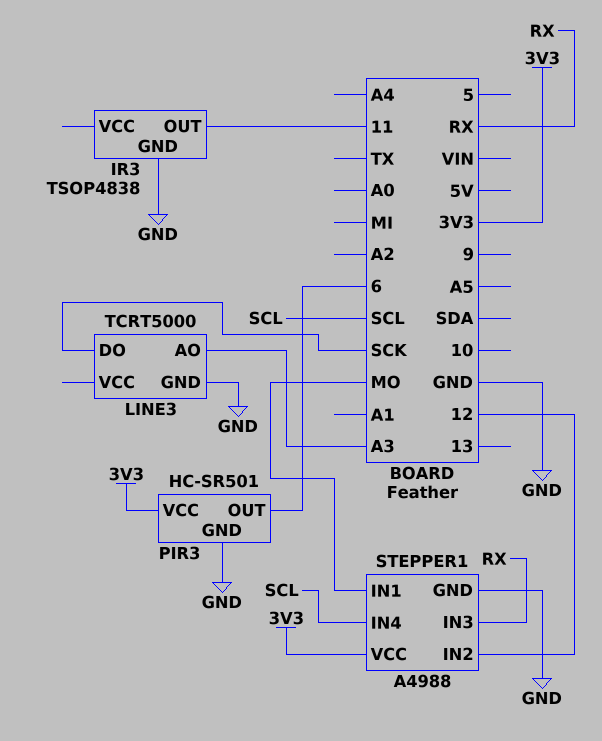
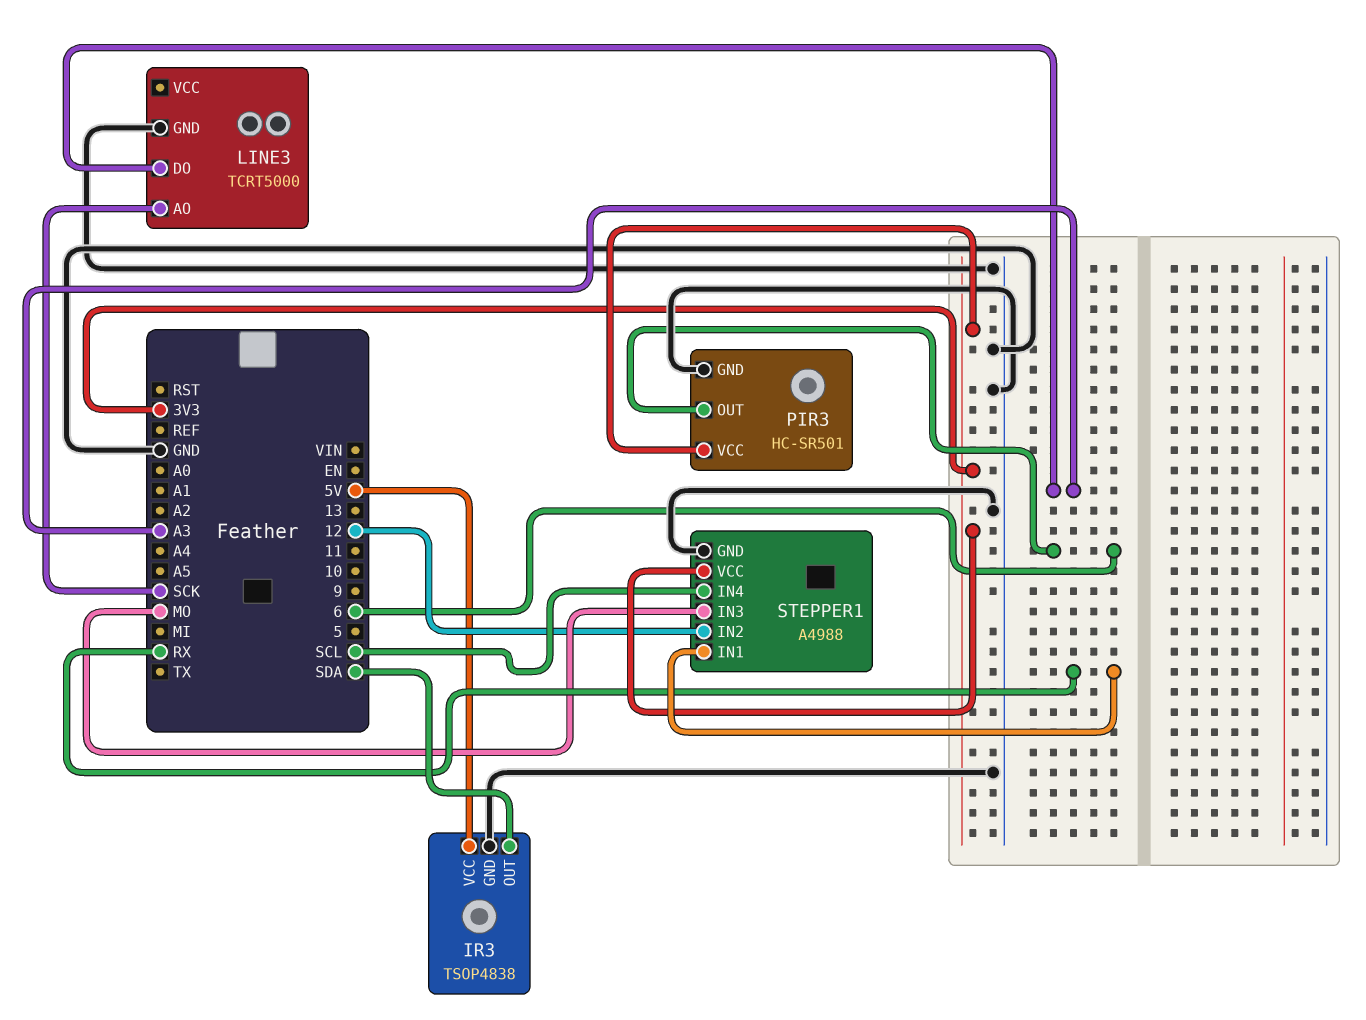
IR3 pin OUT: 11 -> SDA
IR3 pin VCC: none -> 5V
LINE3 pin AO: A3 -> SCK
LINE3 pin DO: SCK -> A3
STEPPER1 pin IN1: MO -> RX
STEPPER1 pin IN3: RX -> MO

